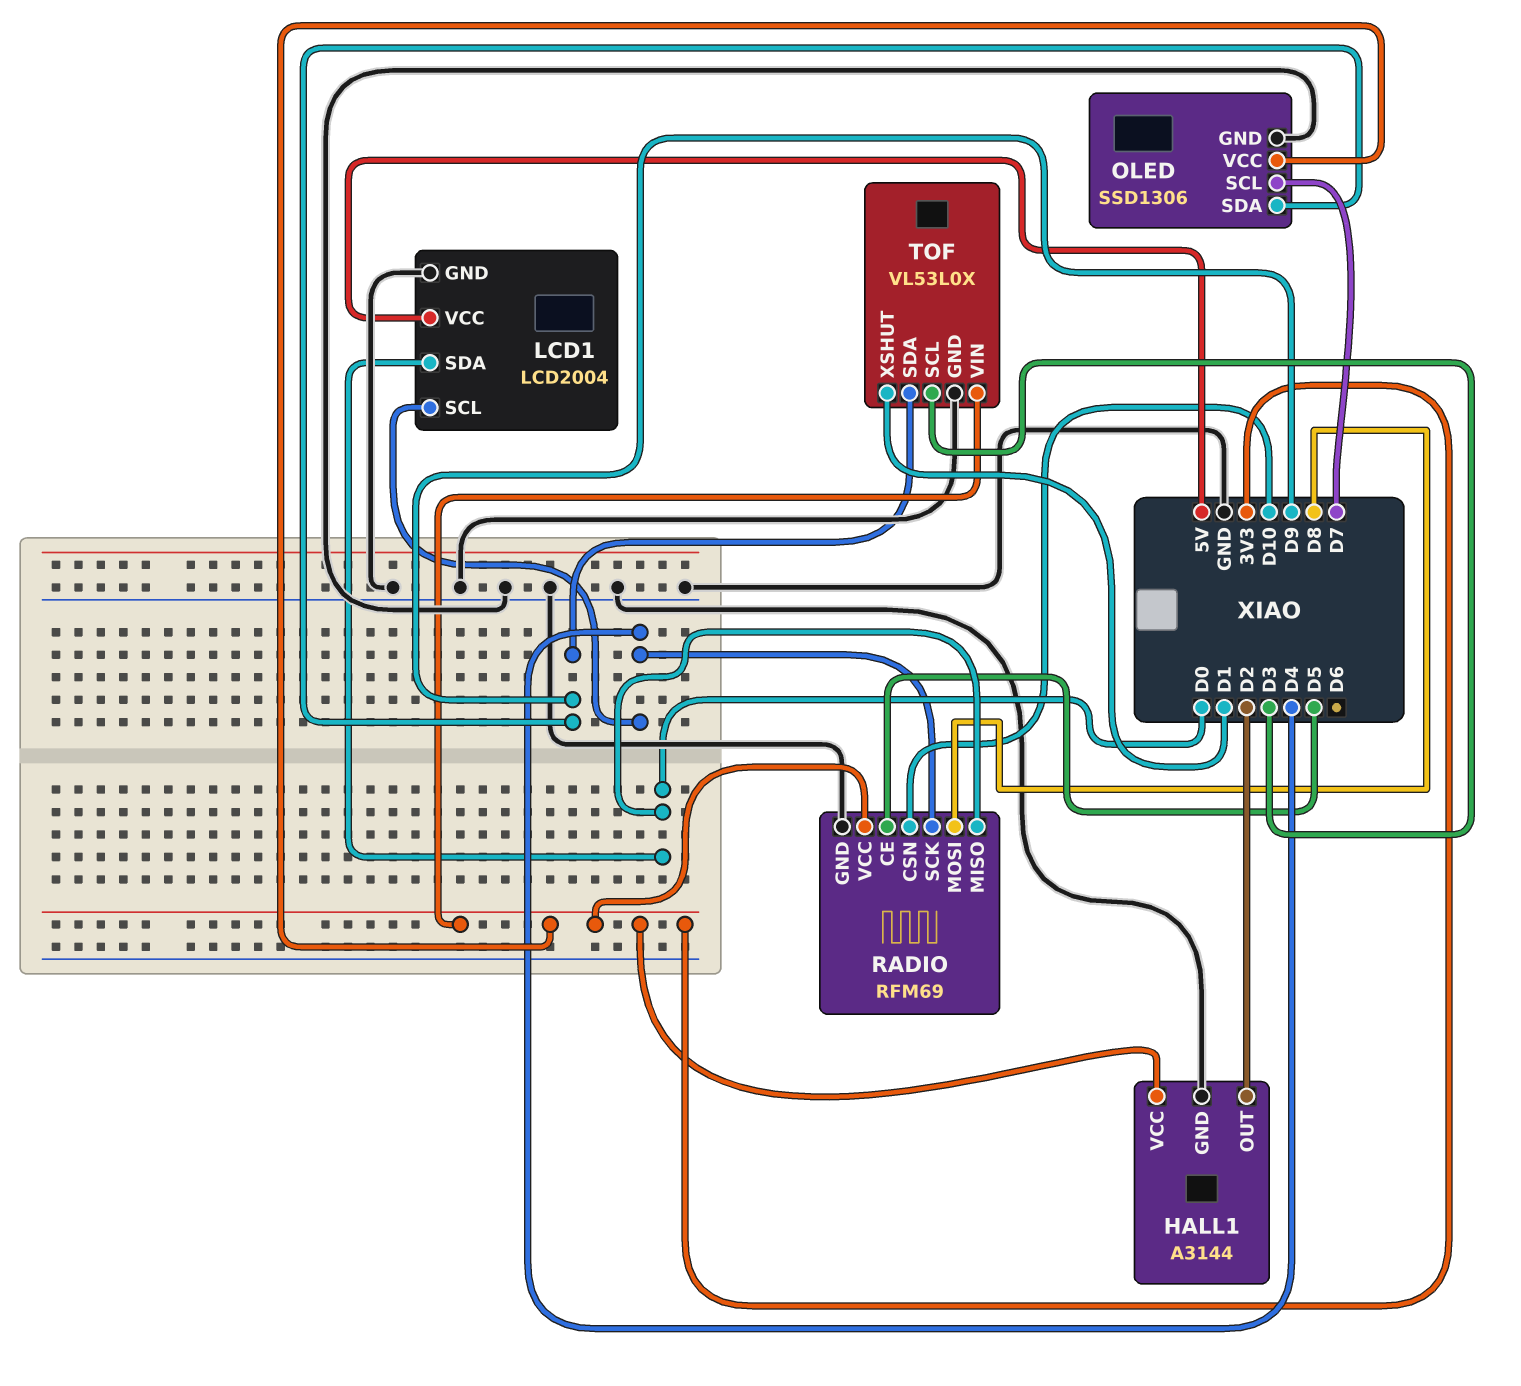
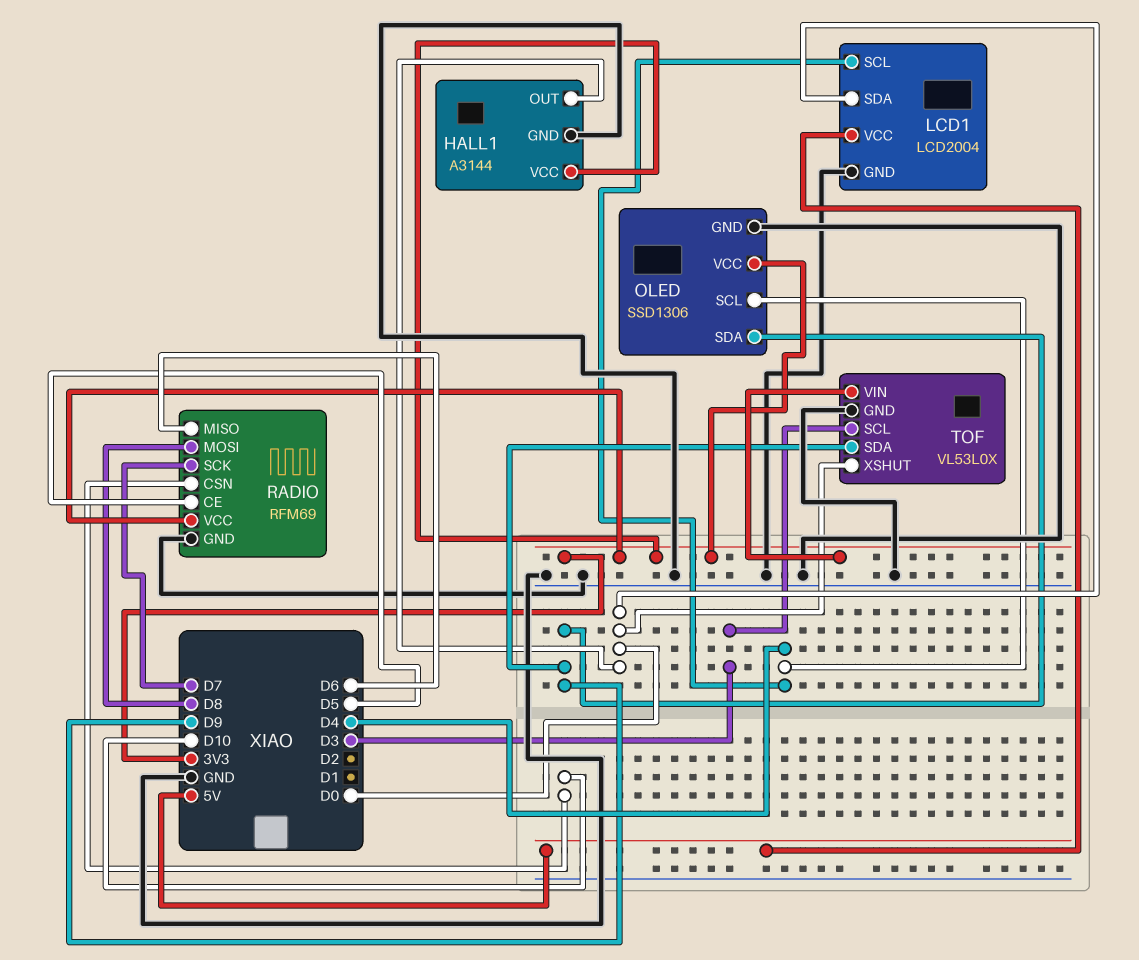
HALL1 pin OUT: D2 -> D0
OLED pin SCL: D7 -> D4
RADIO pin MISO: D0 -> D6
RADIO pin SCK: D4 -> D7
TOF pin XSHUT: D1 -> D0

